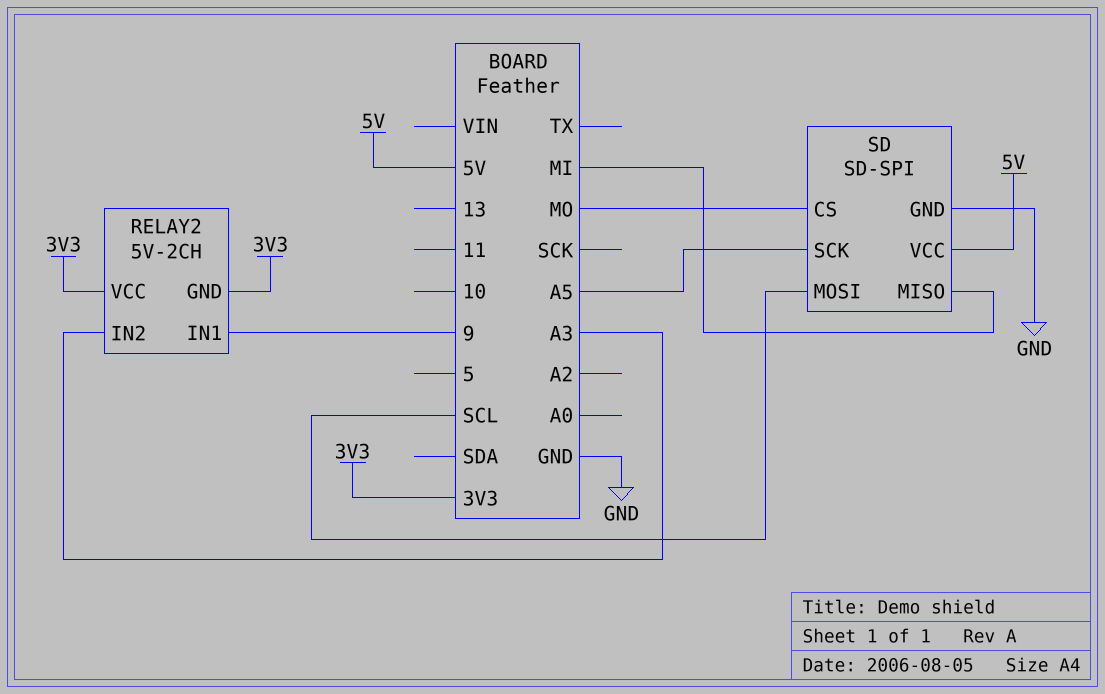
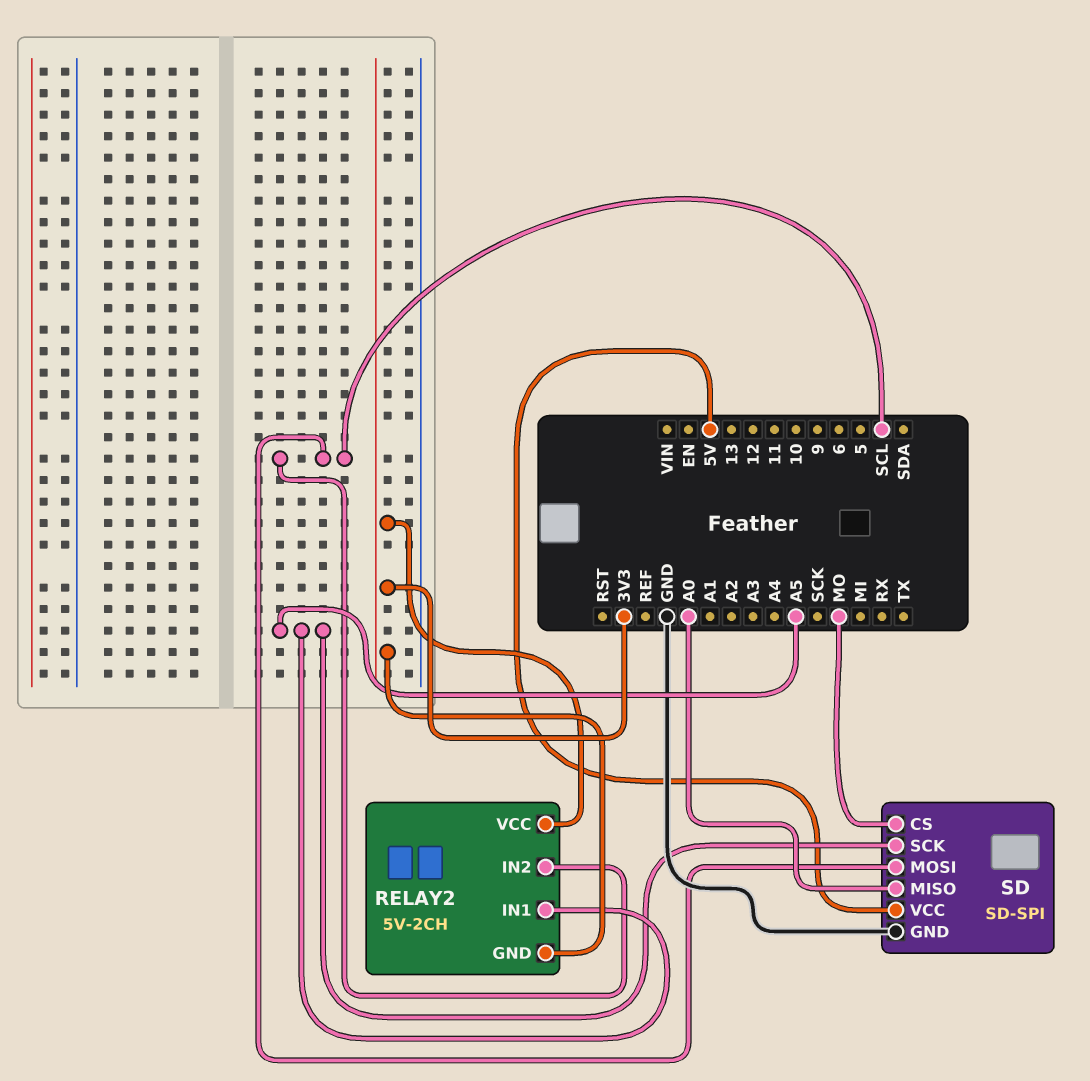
RELAY2 pin IN1: 9 -> A5
RELAY2 pin IN2: A3 -> SCL
SD pin MISO: MI -> A0

